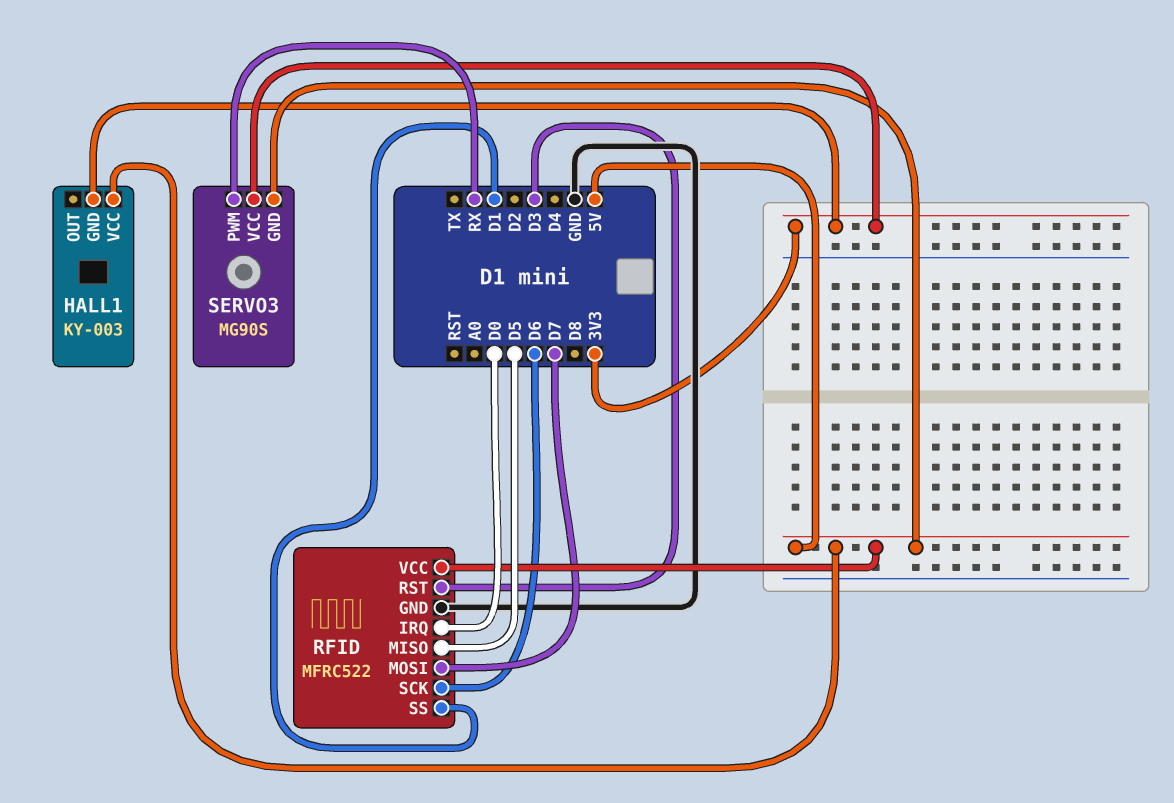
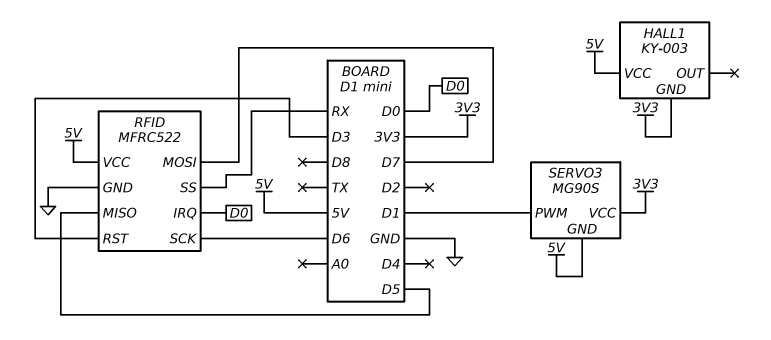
RFID pin SS: D1 -> RX
SERVO3 pin PWM: RX -> D1

